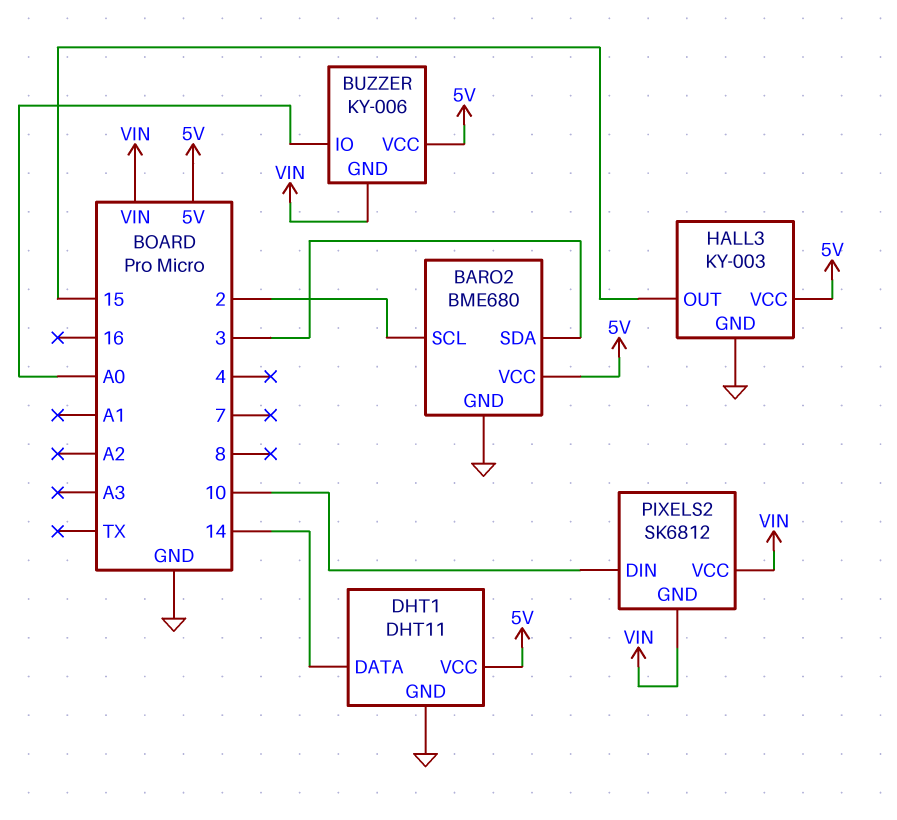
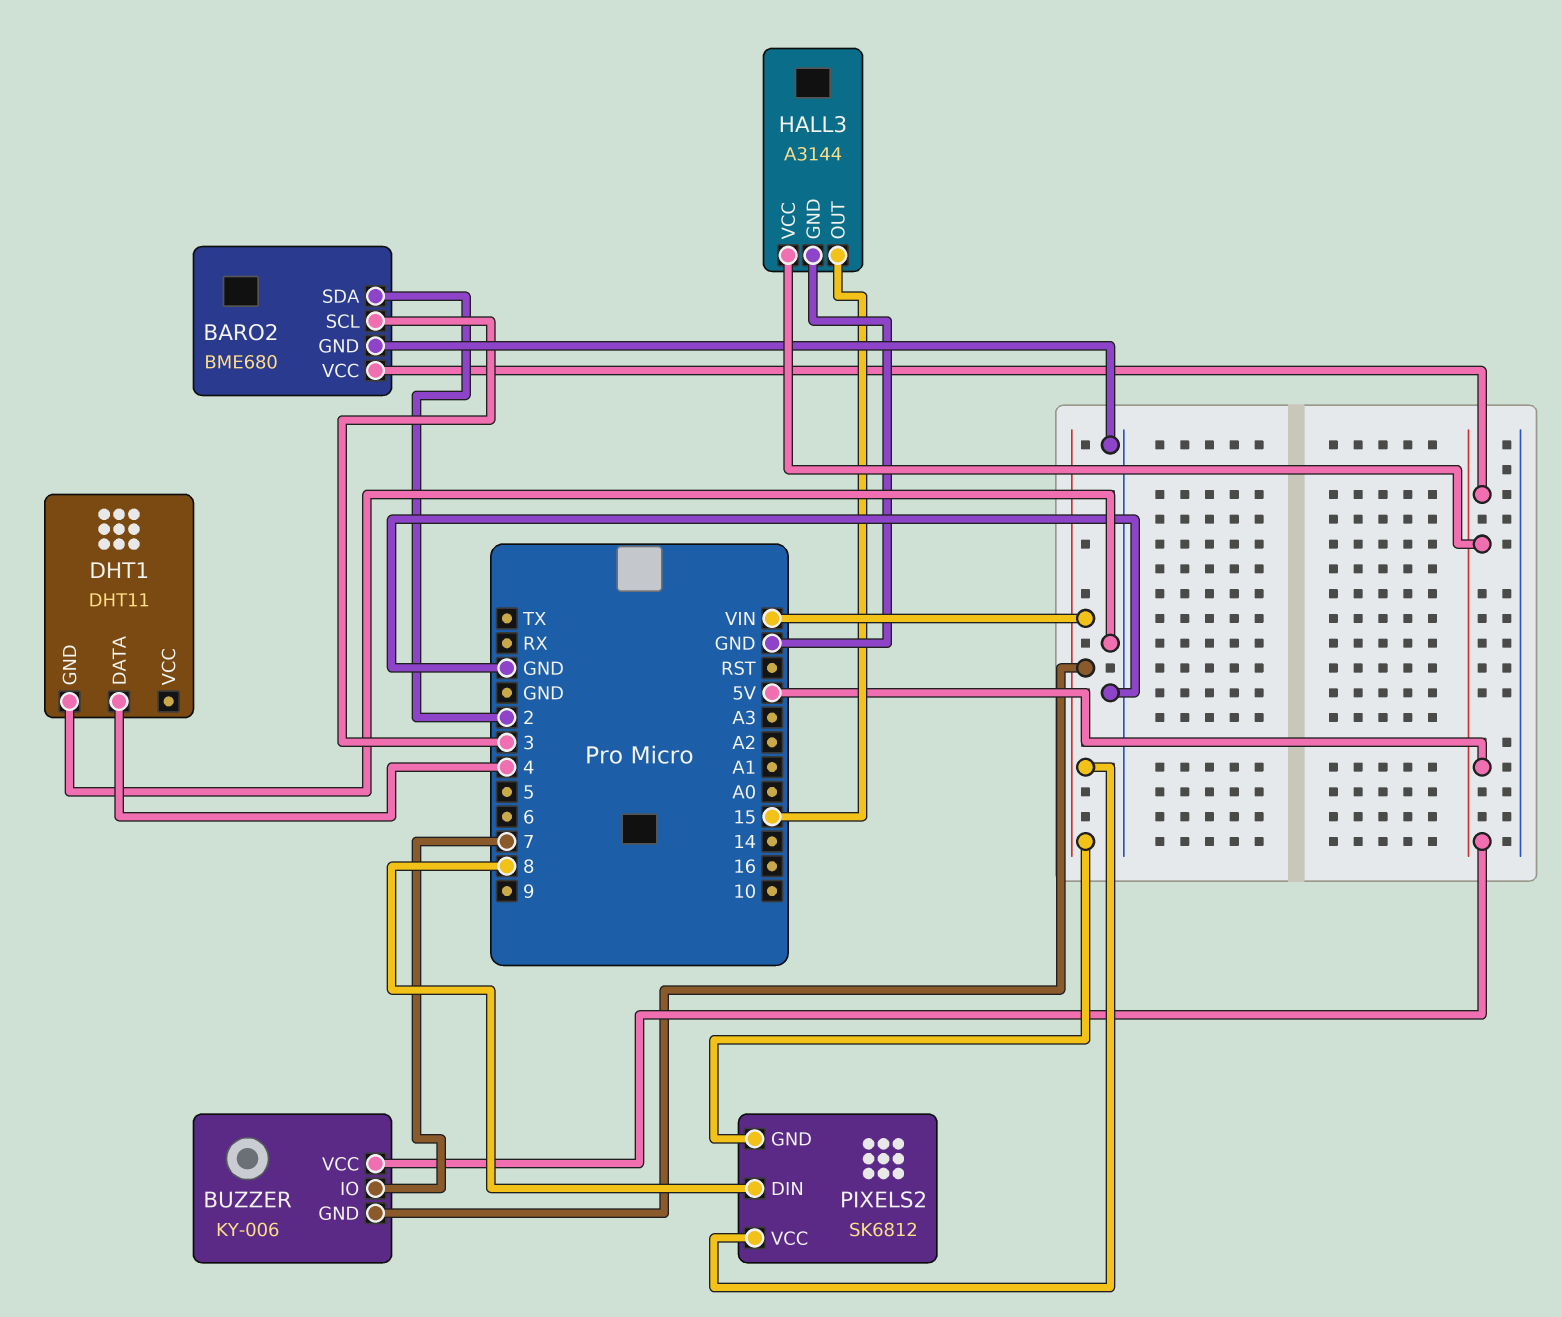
BARO2 pin SCL: 2 -> 3
BARO2 pin SDA: 3 -> 2
BUZZER pin IO: A0 -> 7
DHT1 pin DATA: 14 -> 4
DHT1 pin VCC: 5V -> none
HALL3: KY-003 -> A3144
PIXELS2 pin DIN: 10 -> 8

